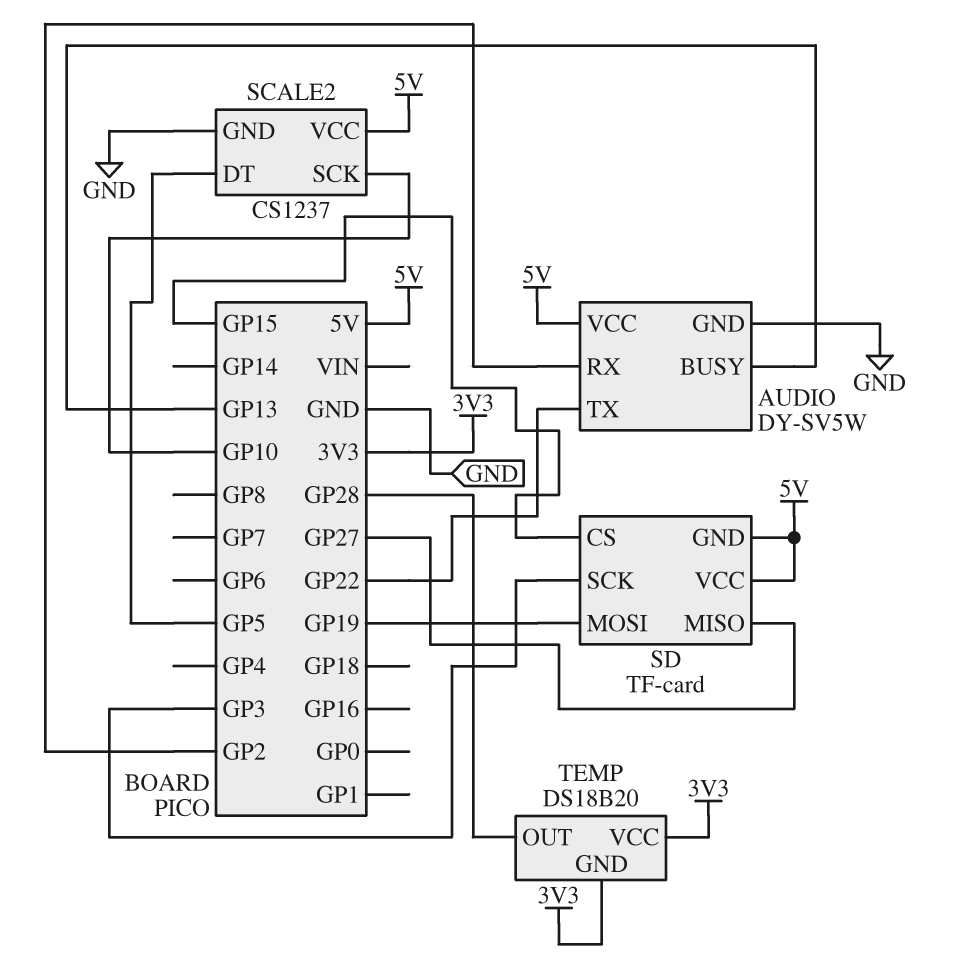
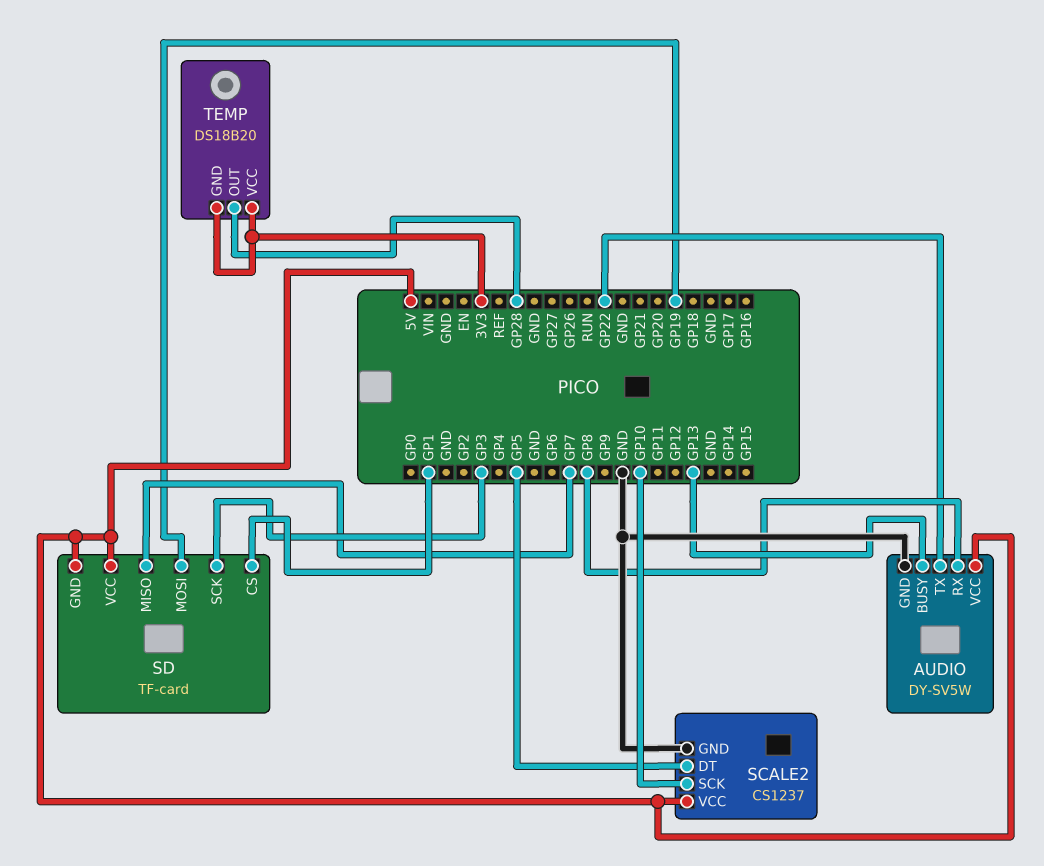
AUDIO pin RX: GP2 -> GP8
SD pin CS: GP15 -> GP1
SD pin MISO: GP27 -> GP7

